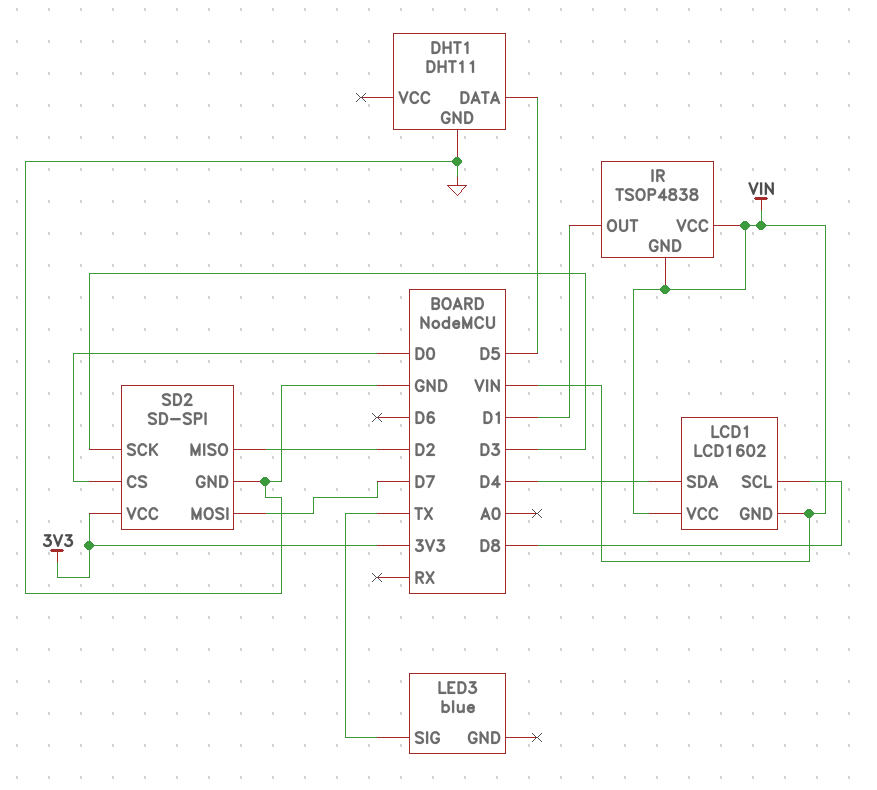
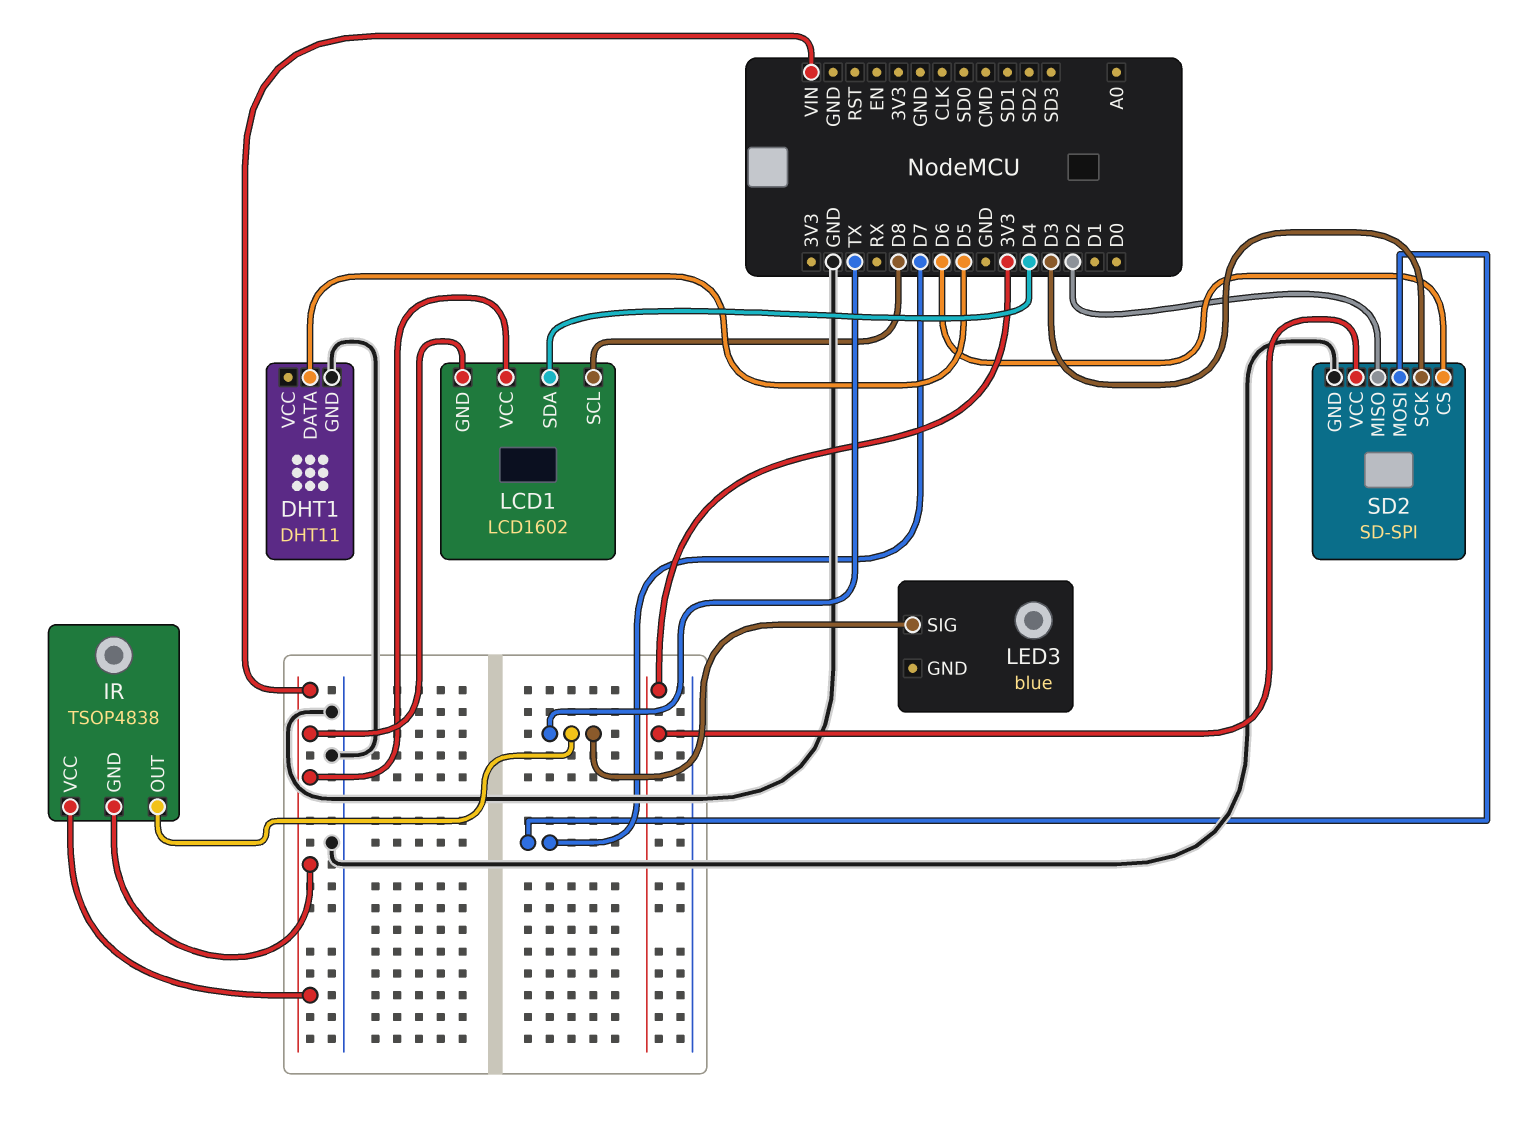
IR pin OUT: D1 -> TX
SD2 pin CS: D0 -> D6

